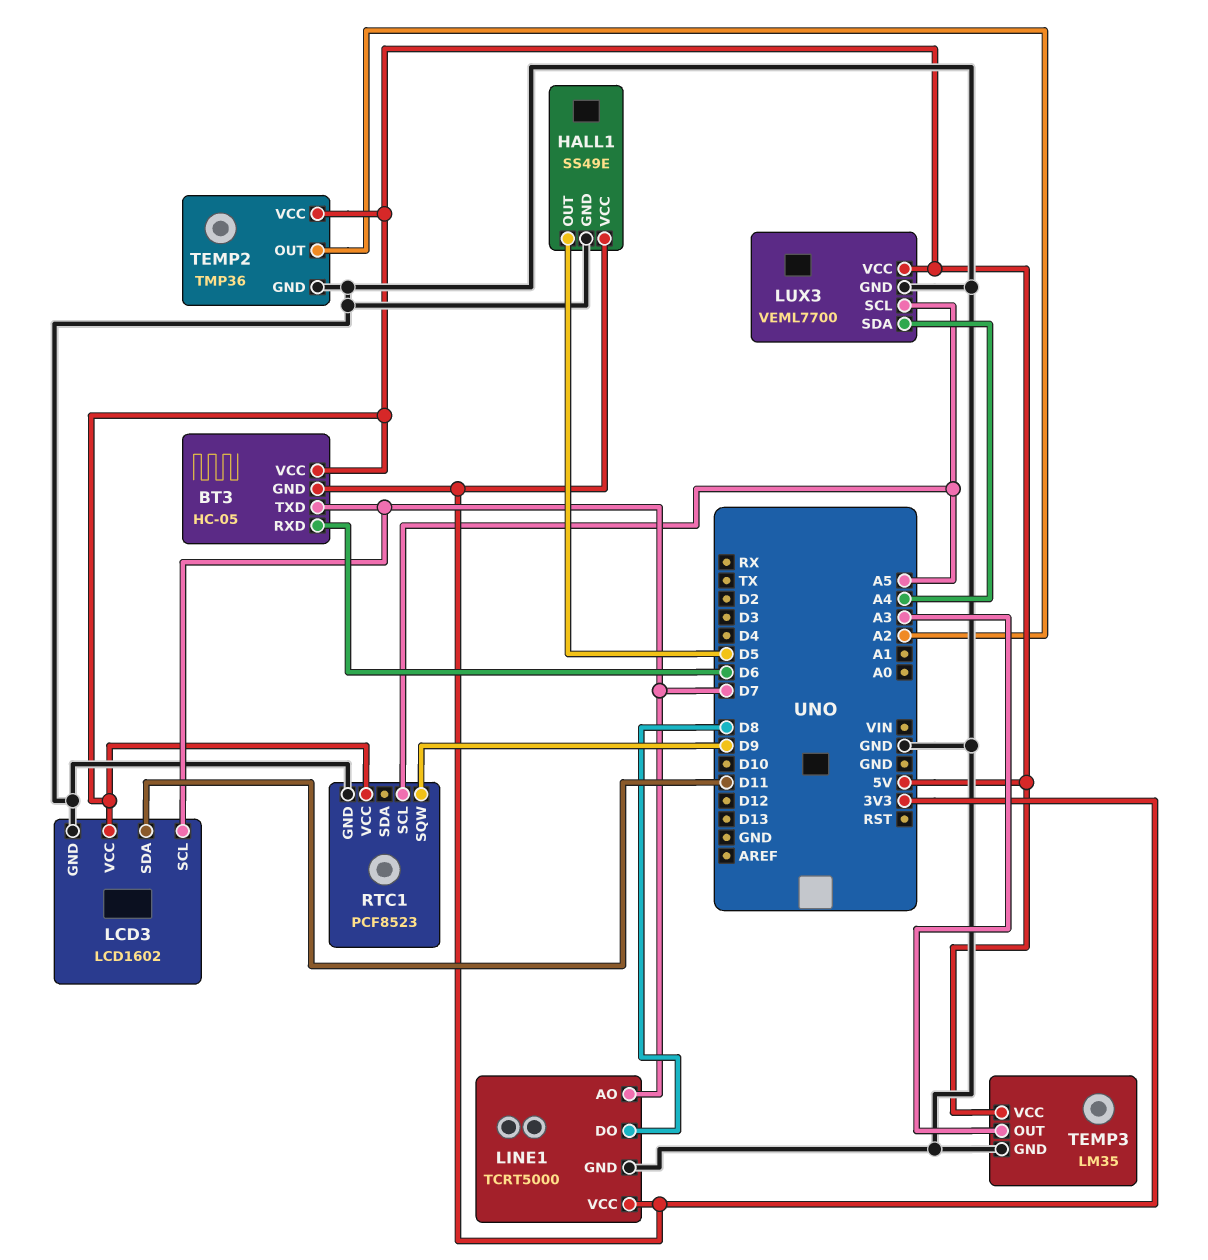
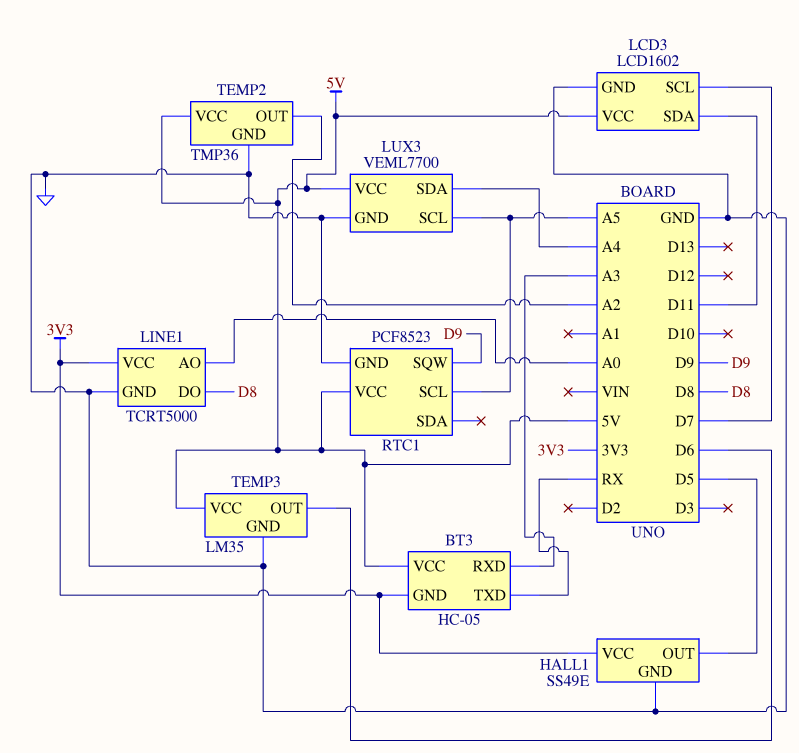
BT3 pin RXD: D6 -> A3
BT3 pin TXD: D7 -> RX
LINE1 pin AO: D7 -> A0
TEMP3 pin OUT: A3 -> D6

